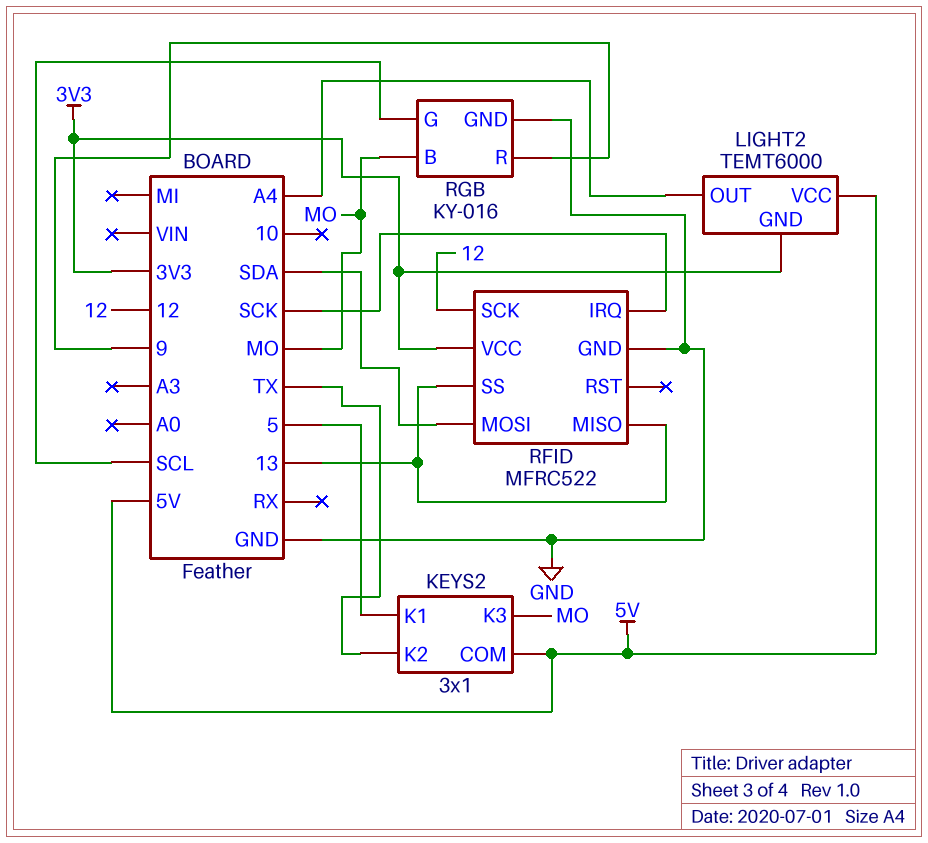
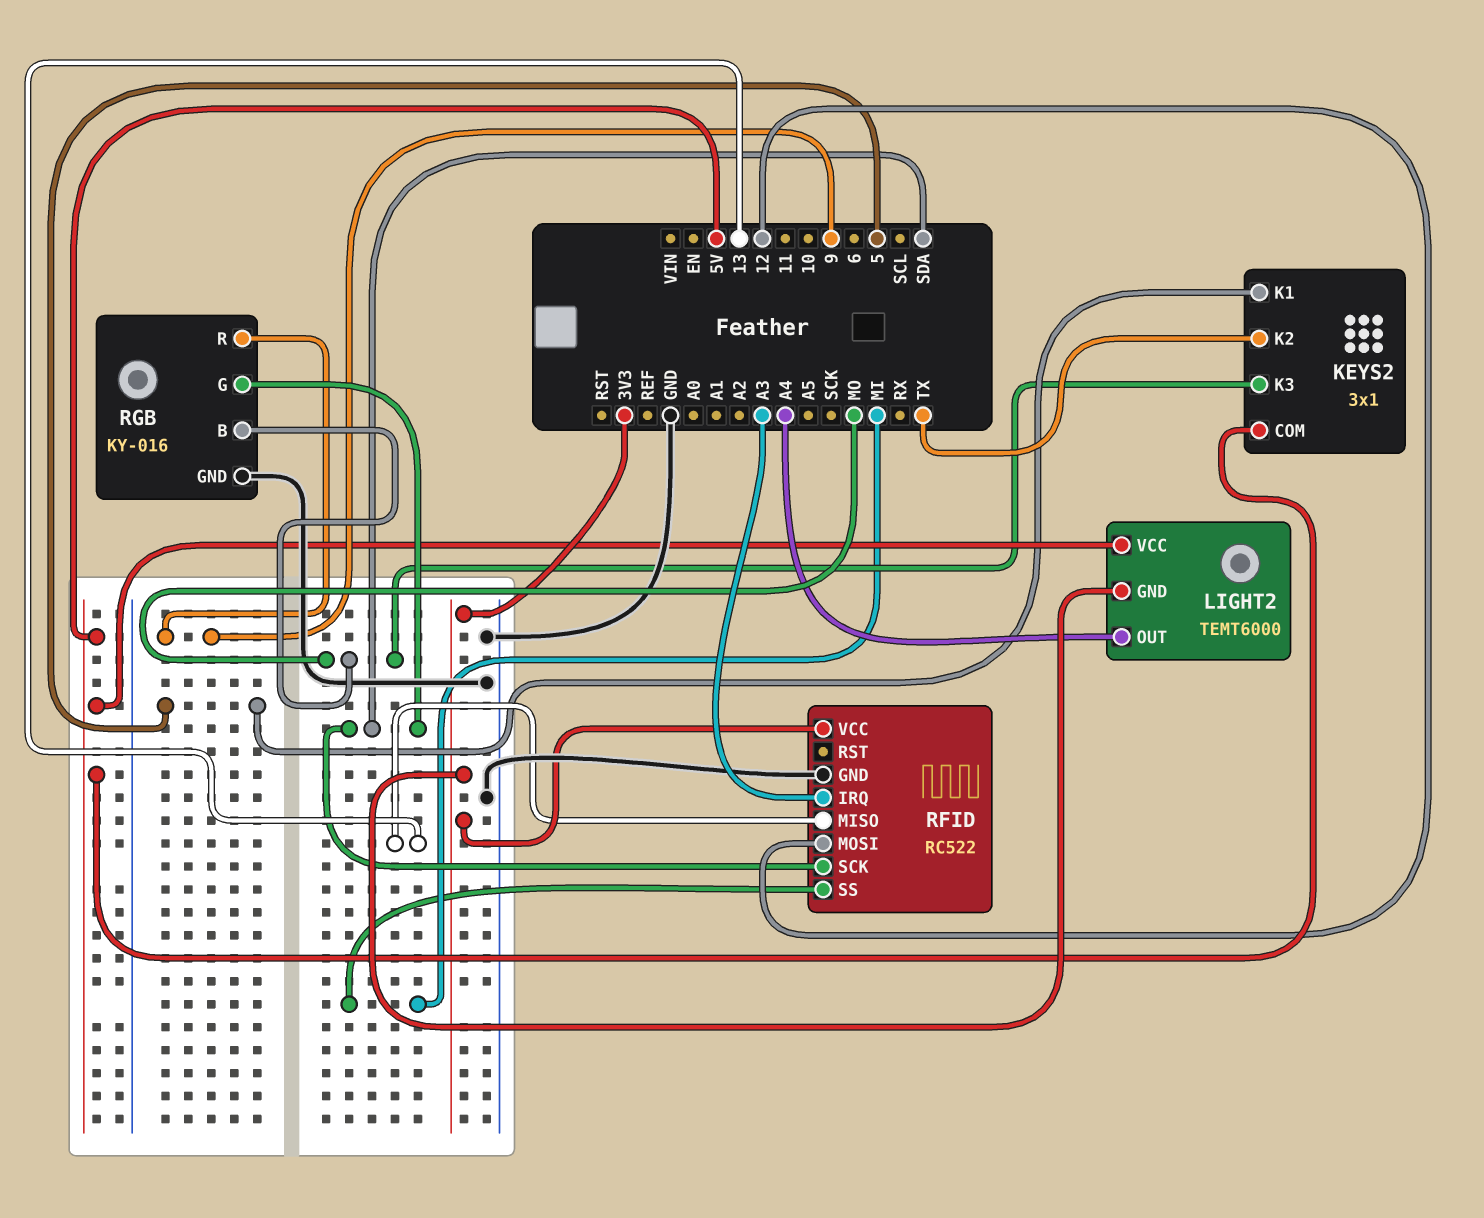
RFID: MFRC522 -> RC522
RFID pin IRQ: SCK -> A3
RFID pin MOSI: SDA -> 12
RFID pin SCK: 12 -> SDA
RFID pin SS: 13 -> MI
RGB pin G: SCL -> SDA

